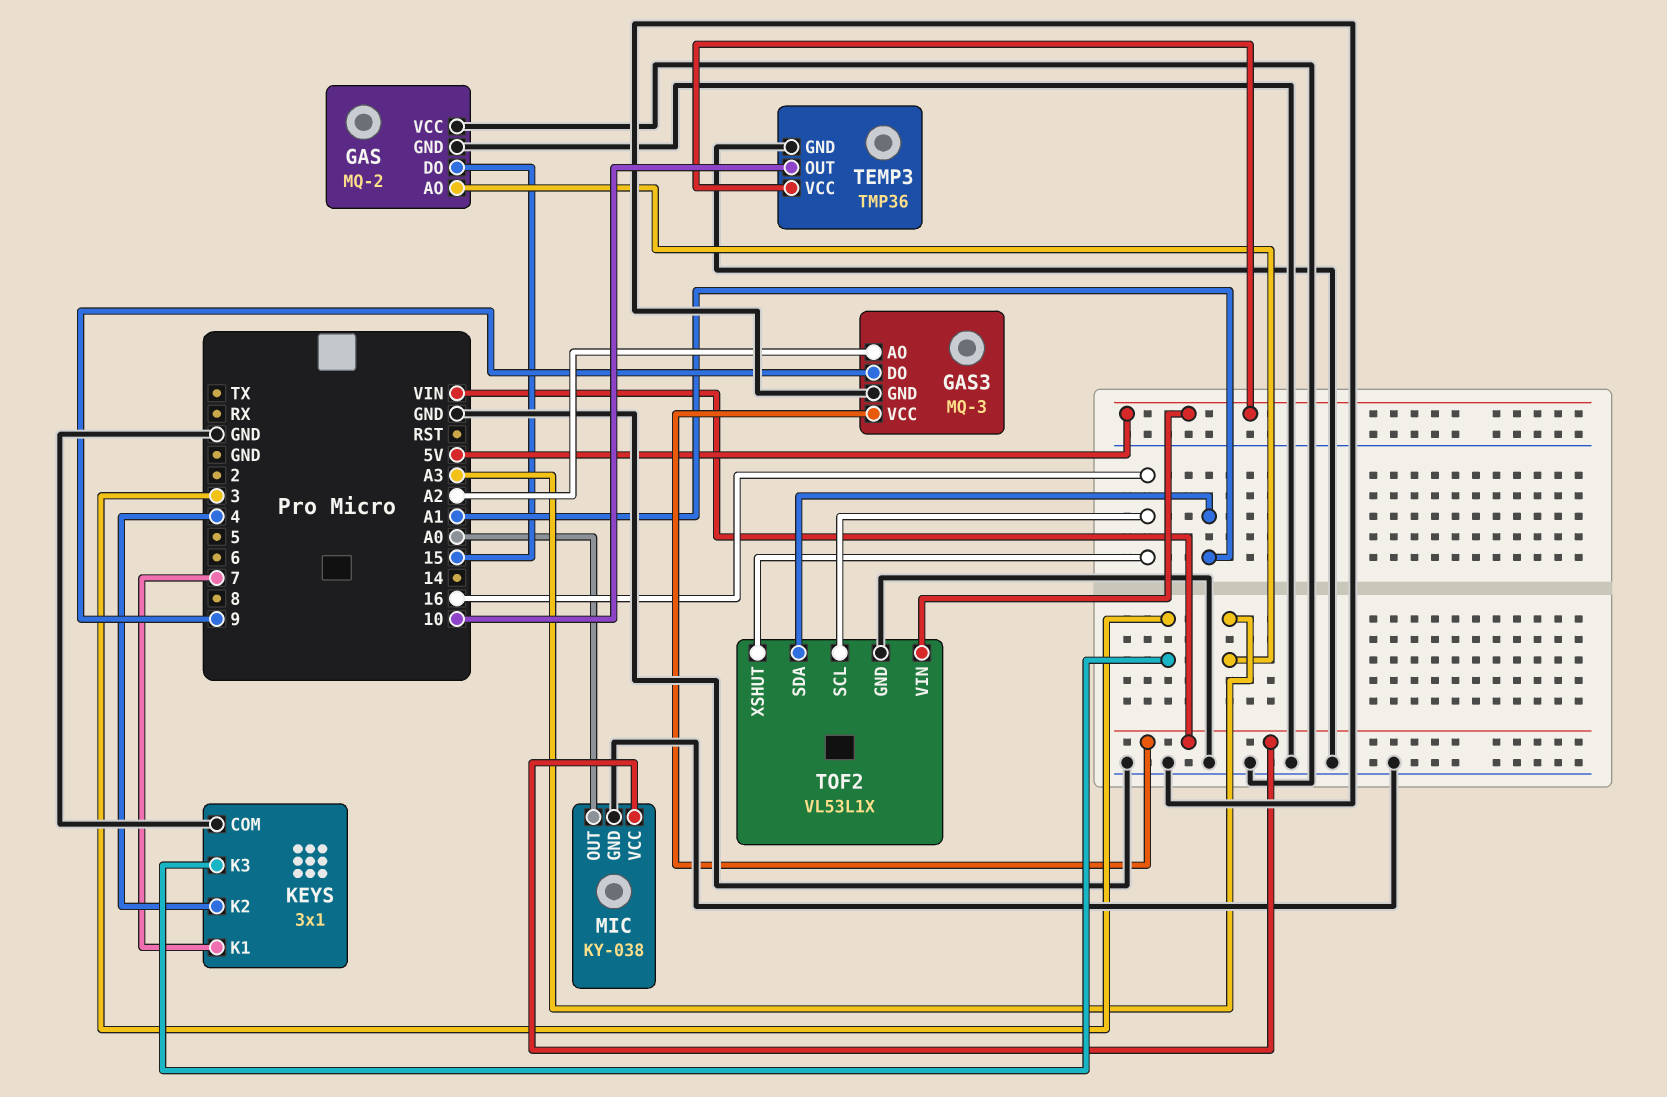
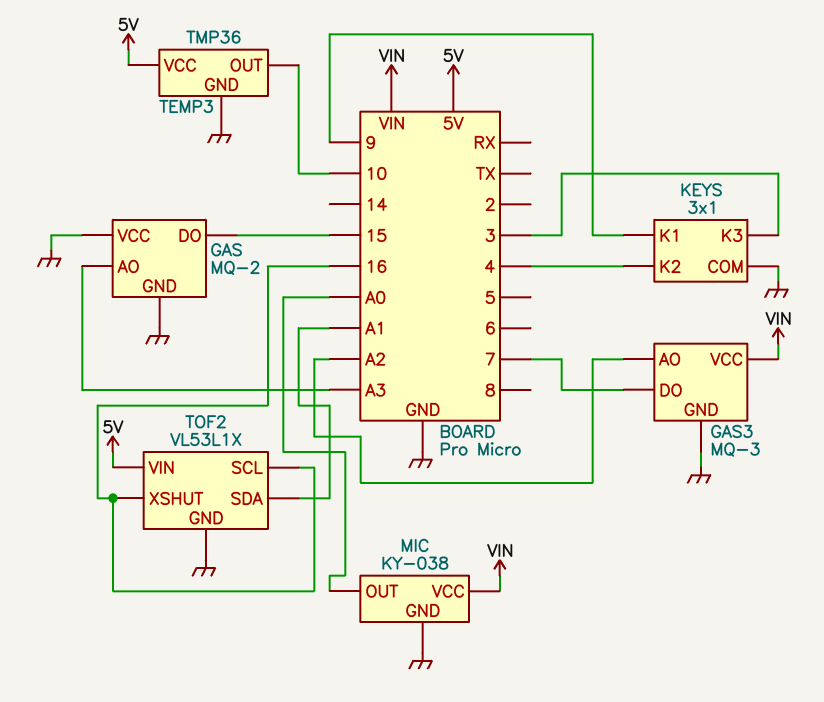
GAS3 pin DO: 9 -> 7
KEYS pin K1: 7 -> 9

